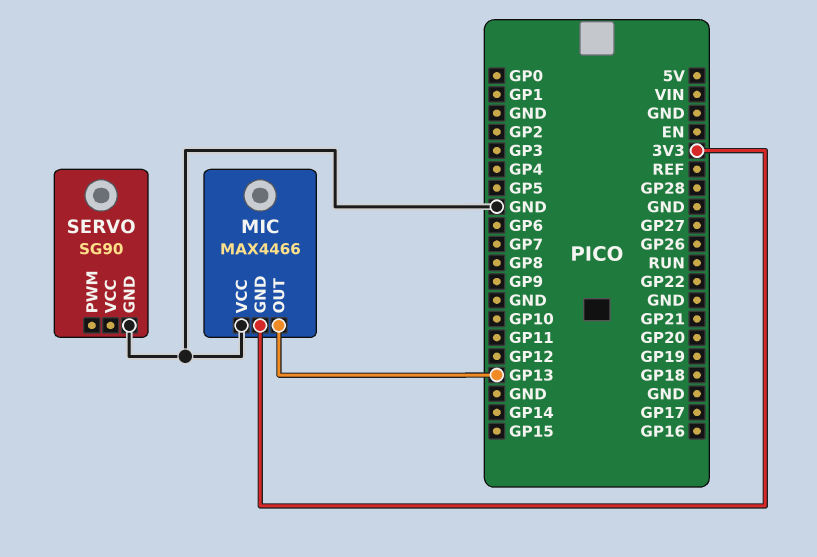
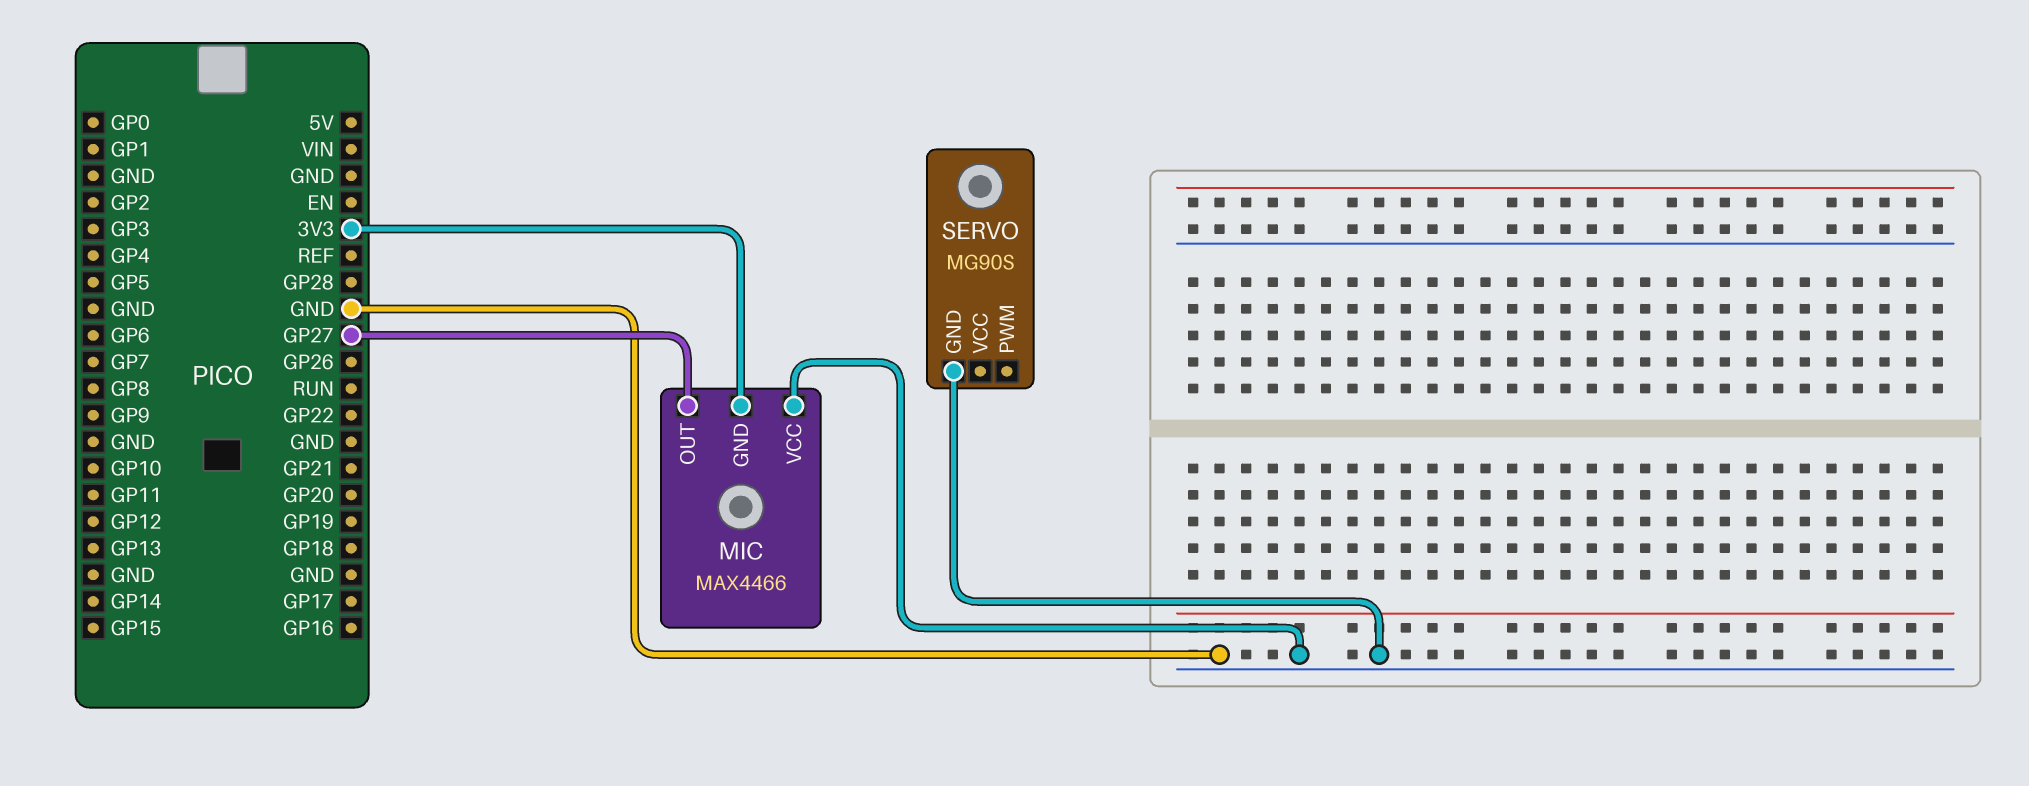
MIC pin OUT: GP13 -> GP27
SERVO: SG90 -> MG90S

